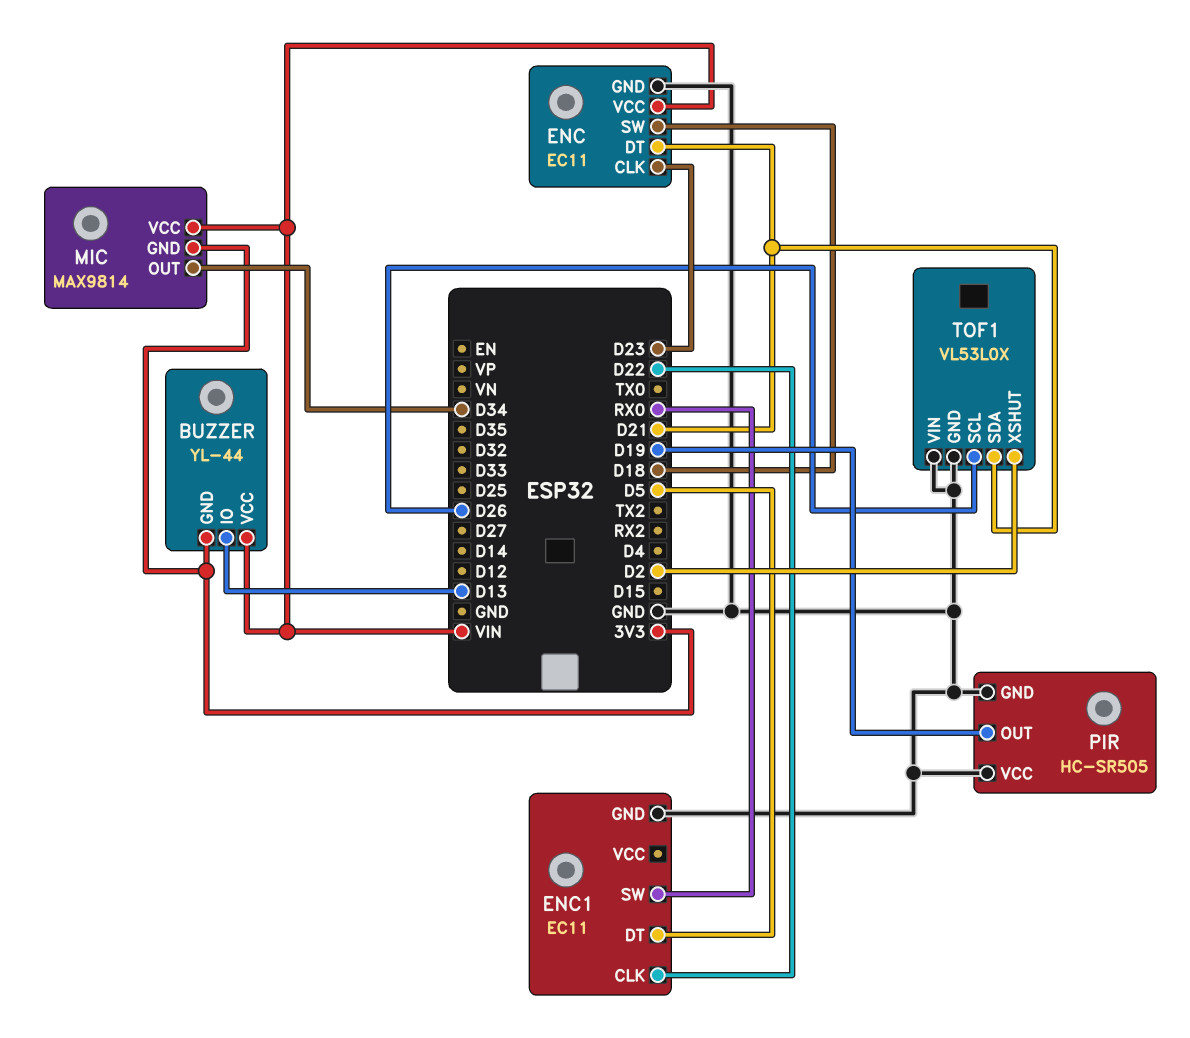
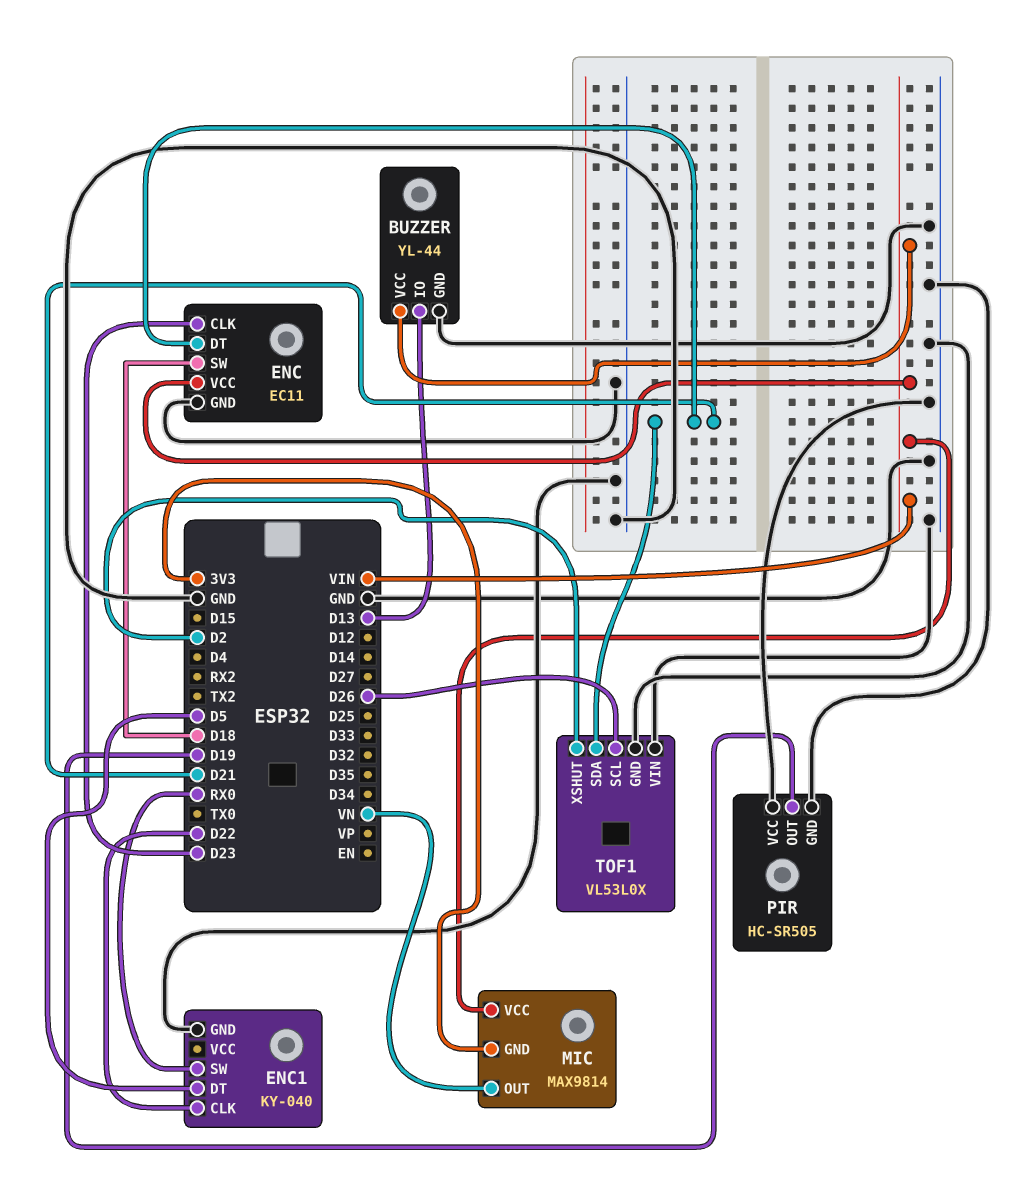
BUZZER pin GND: 3V3 -> GND
ENC1: EC11 -> KY-040
MIC pin OUT: D34 -> VN

